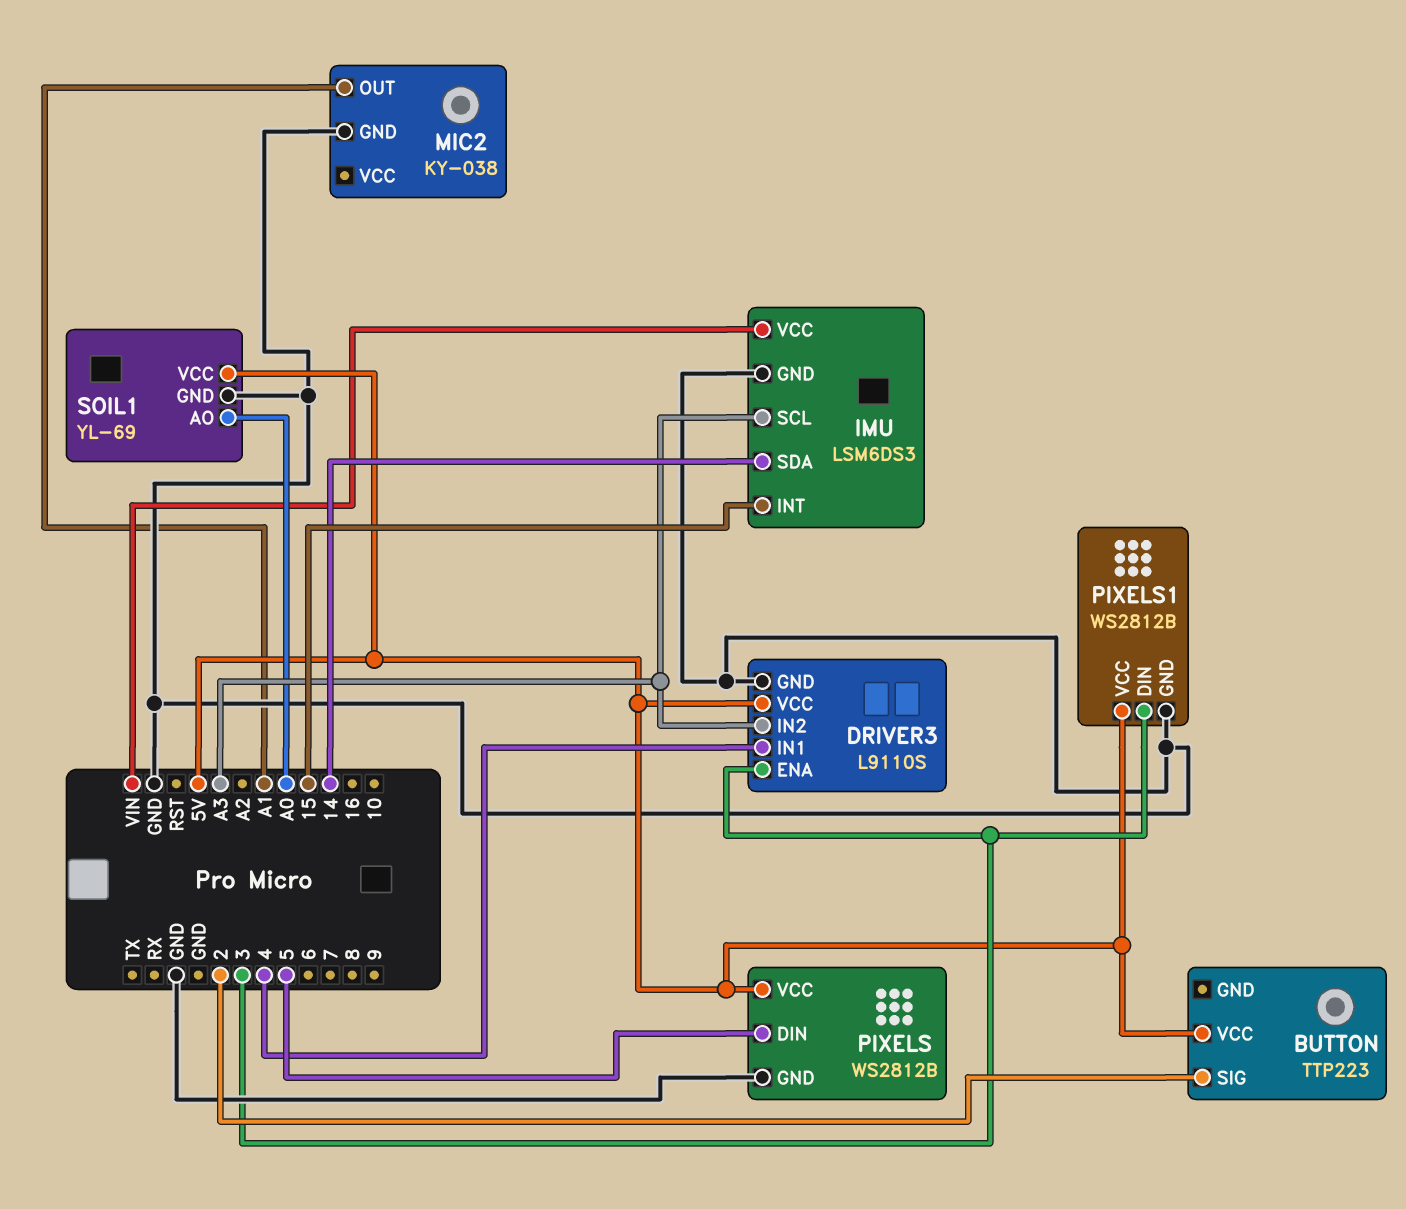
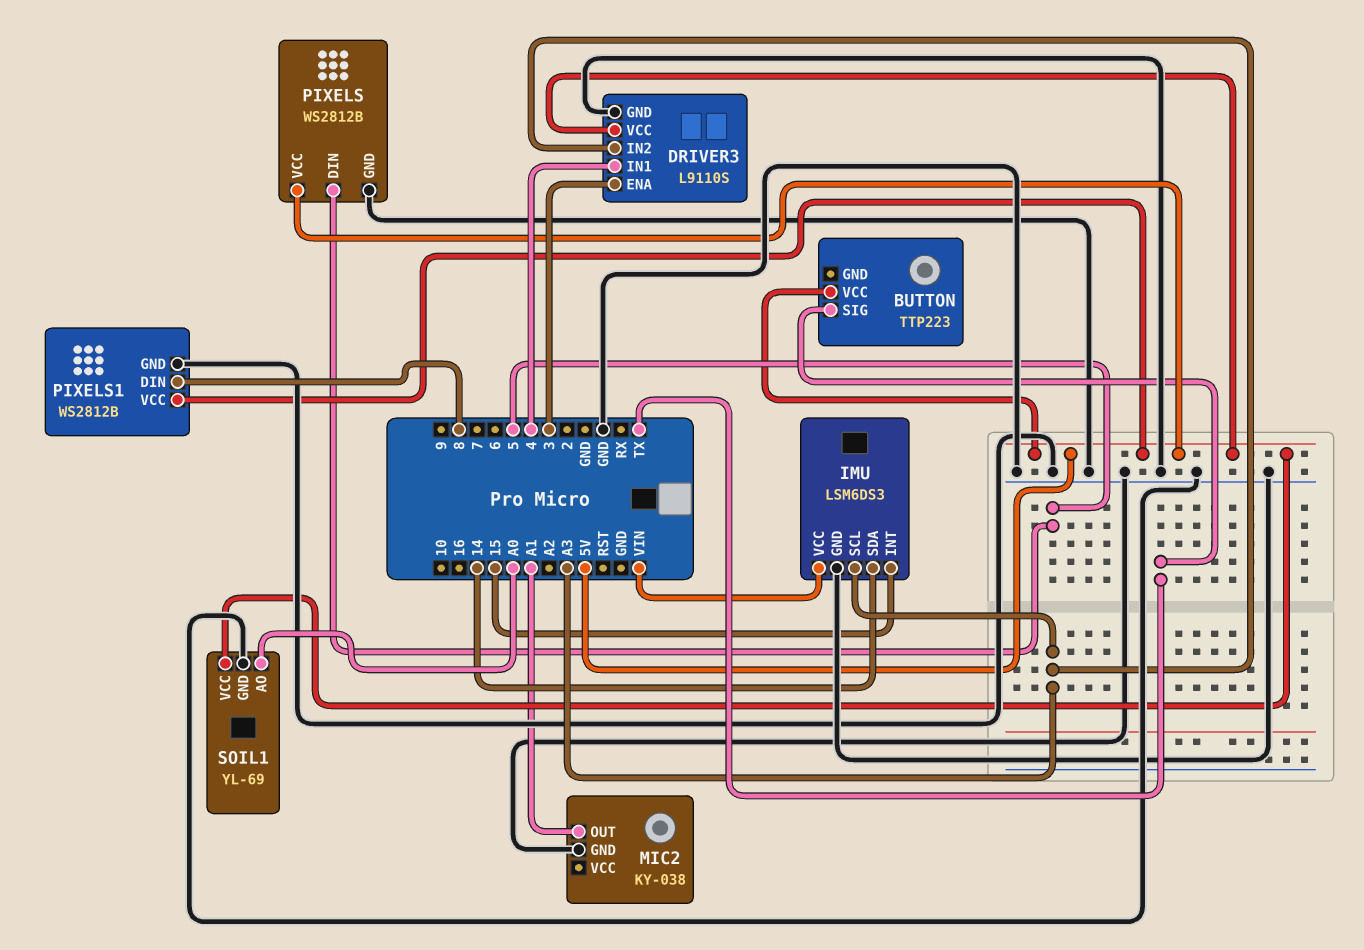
BUTTON pin SIG: 2 -> TX
PIXELS1 pin DIN: 3 -> 8

